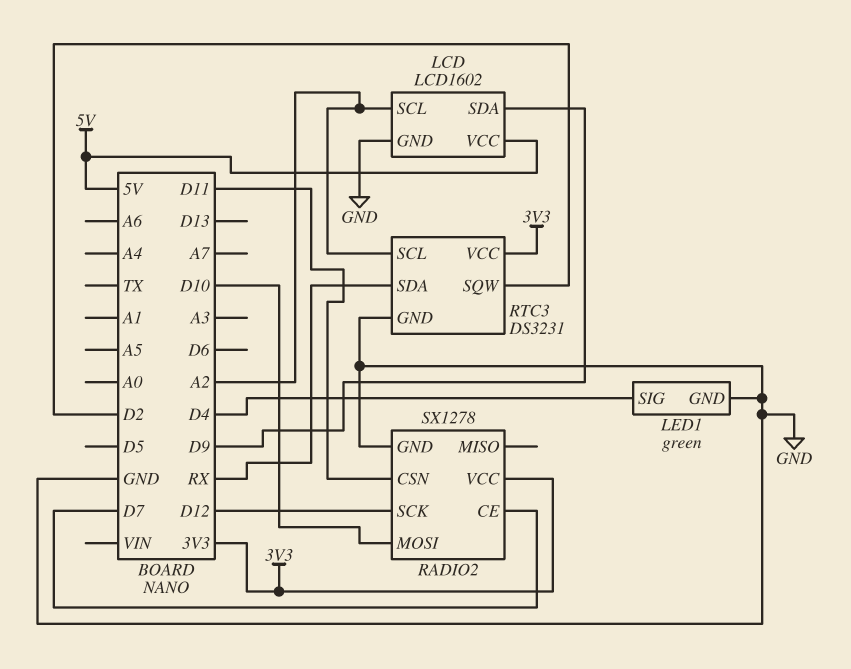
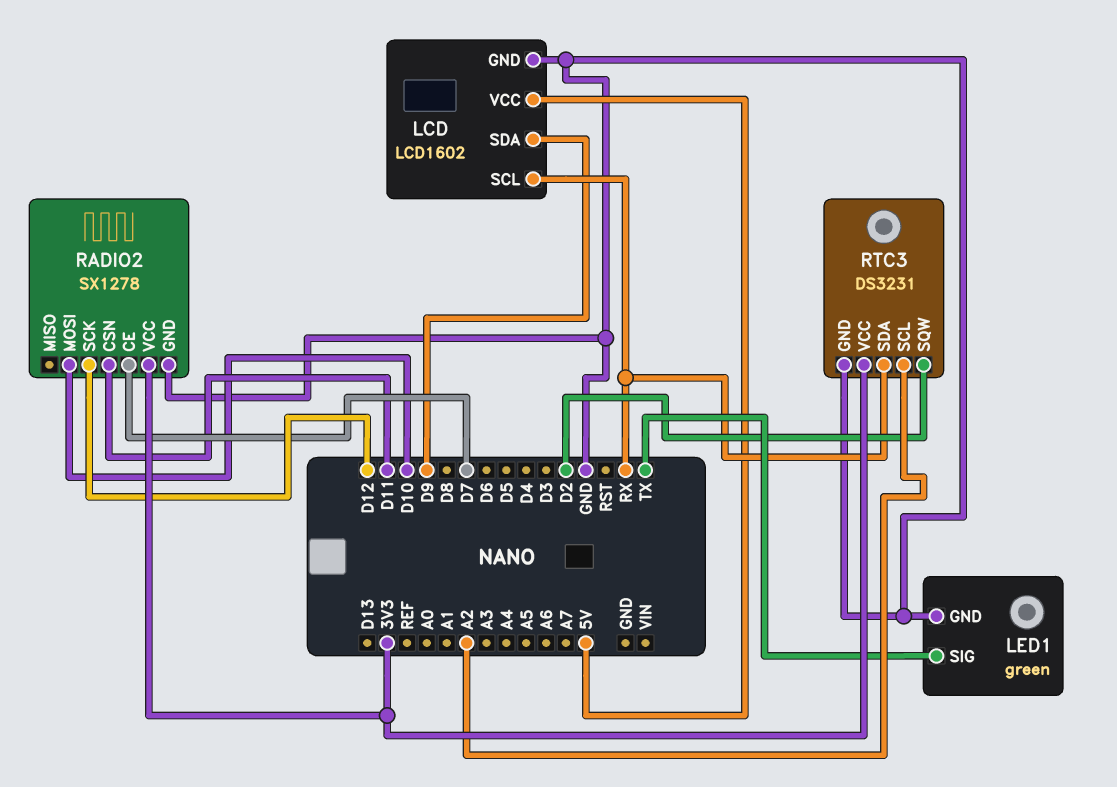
LCD pin SCL: A2 -> RX
LED1 pin SIG: D4 -> TX

